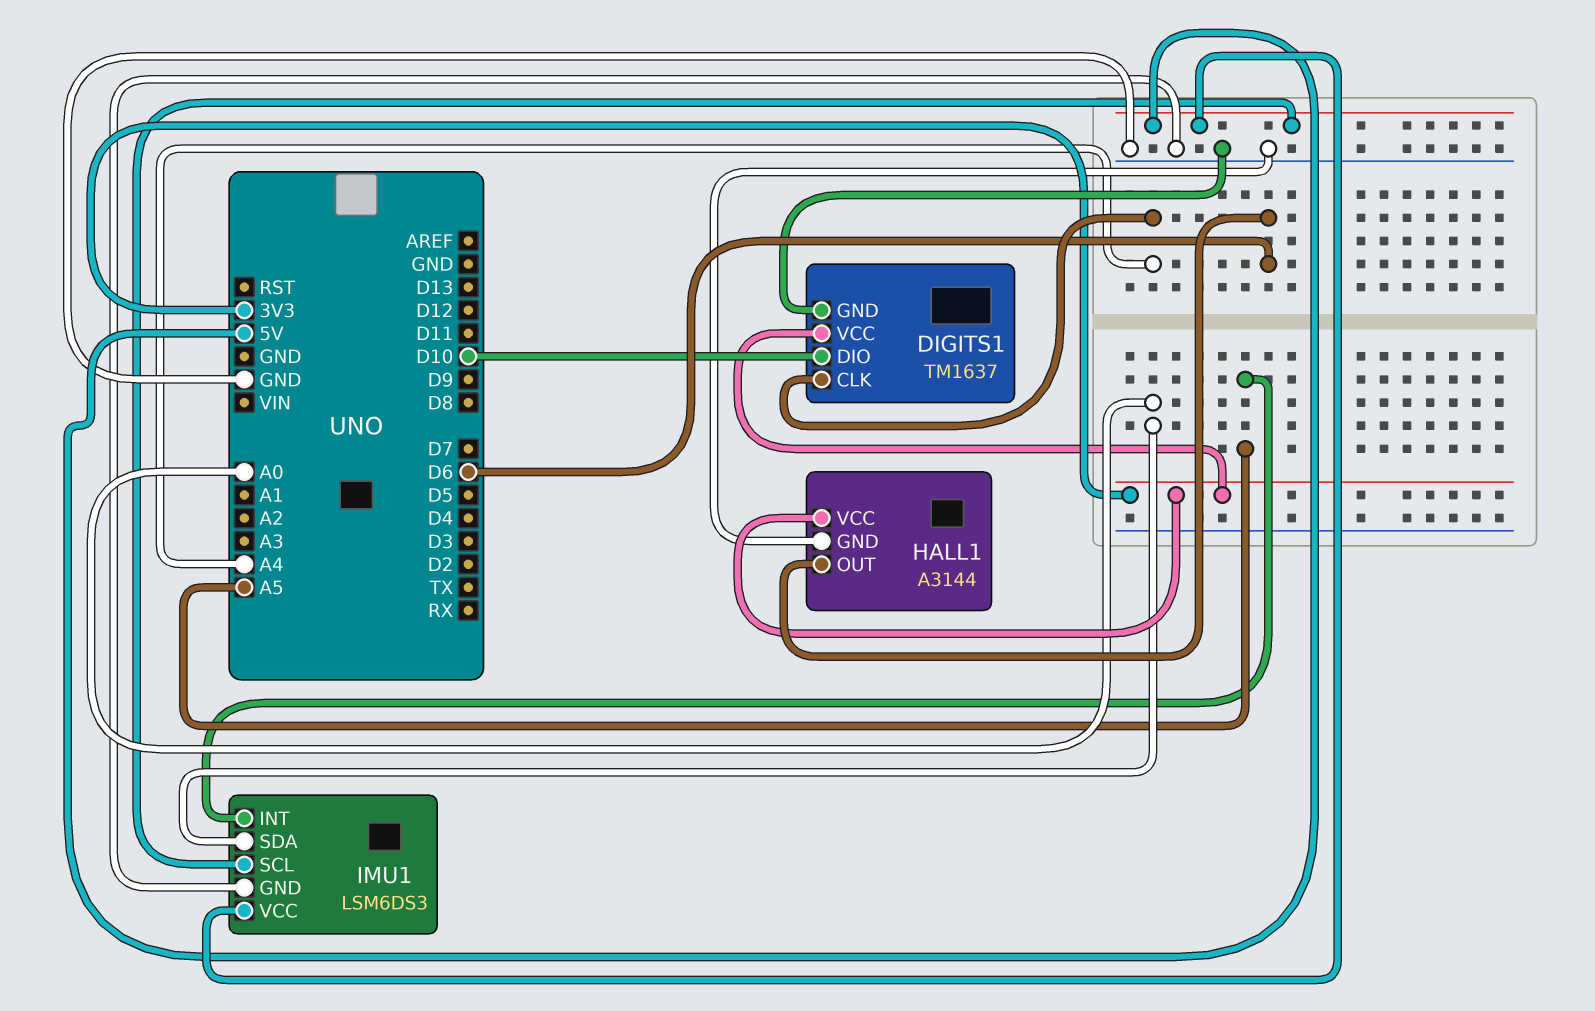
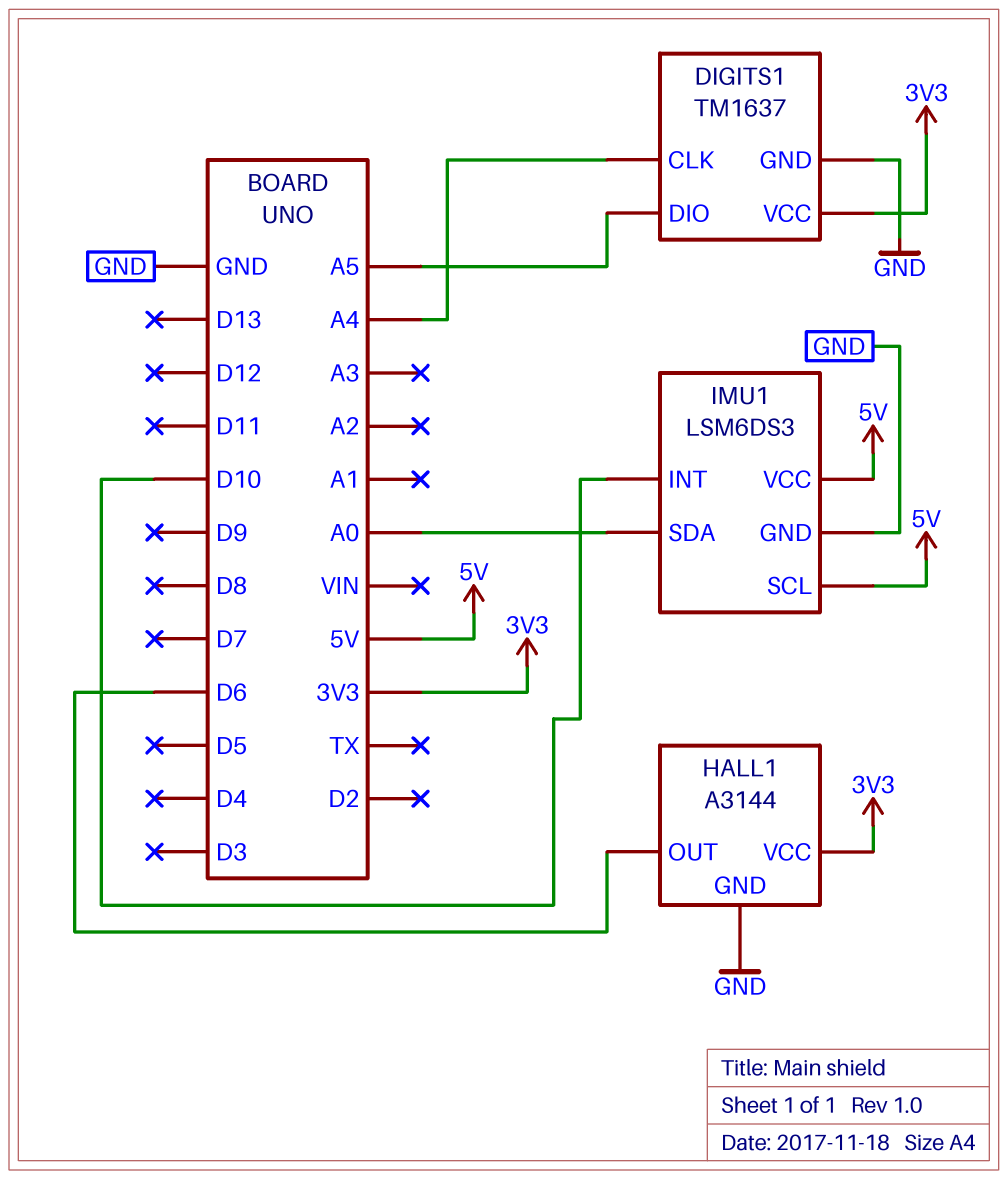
DIGITS1 pin DIO: D10 -> A5
IMU1 pin INT: A5 -> D10

